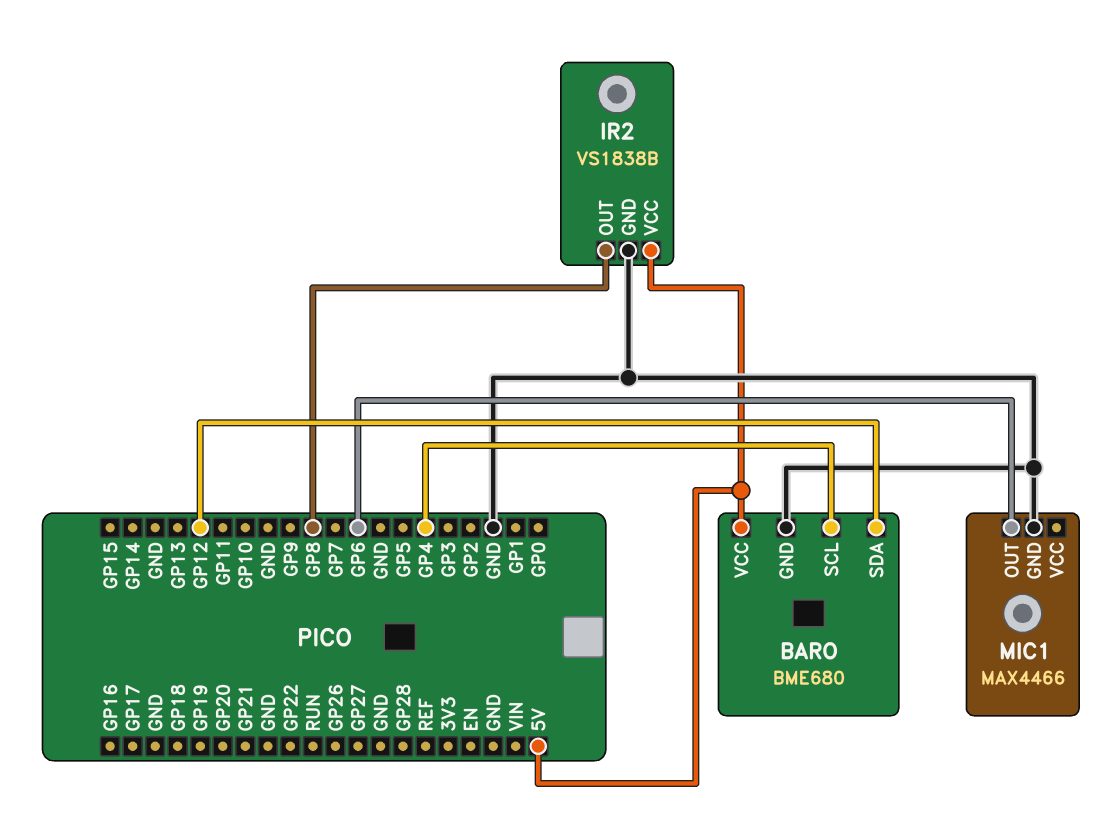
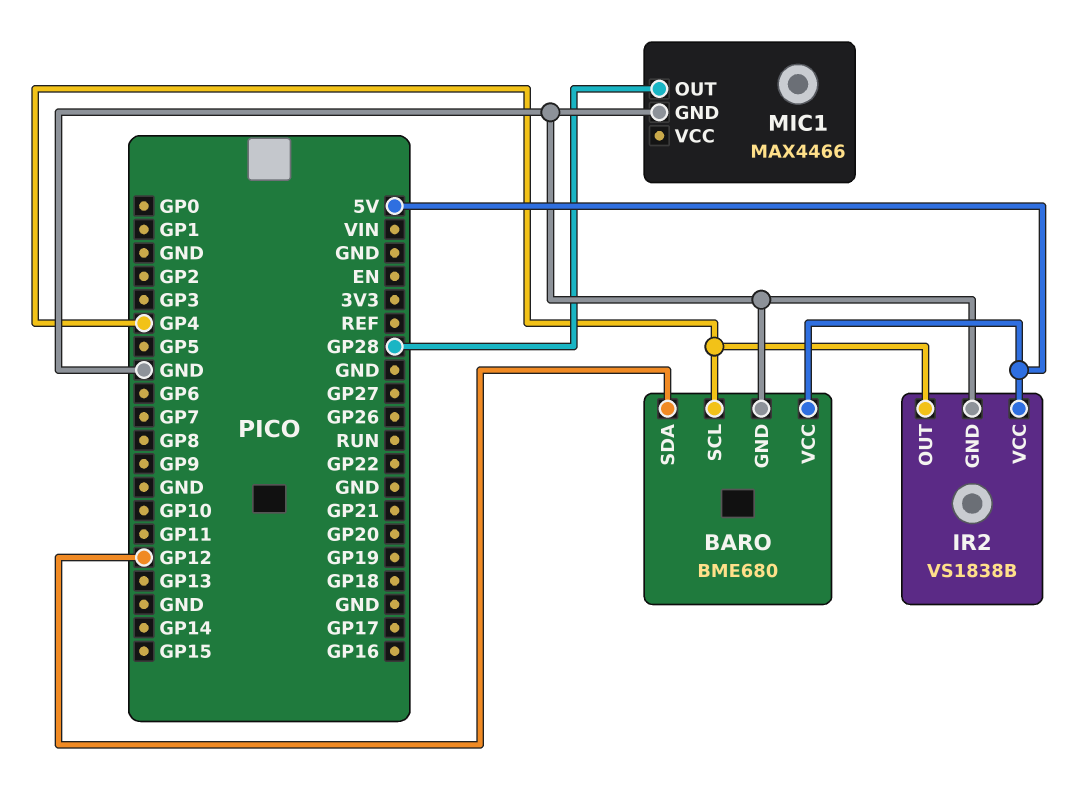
IR2 pin OUT: GP8 -> GP4
MIC1 pin OUT: GP6 -> GP28

